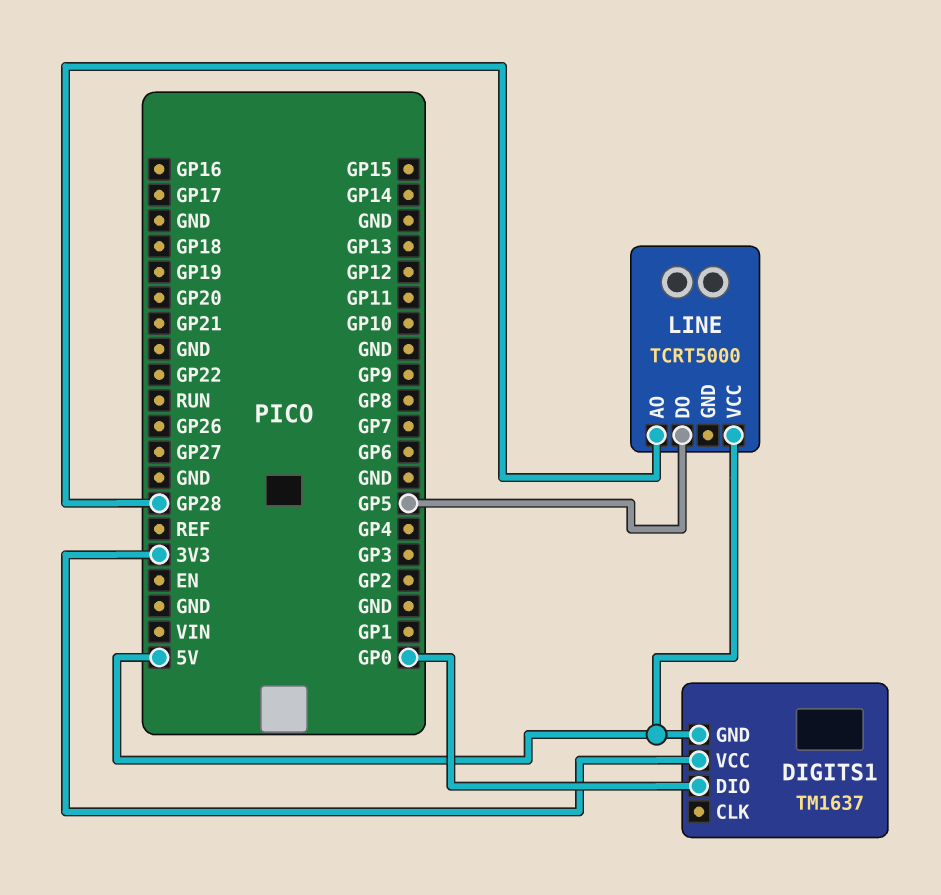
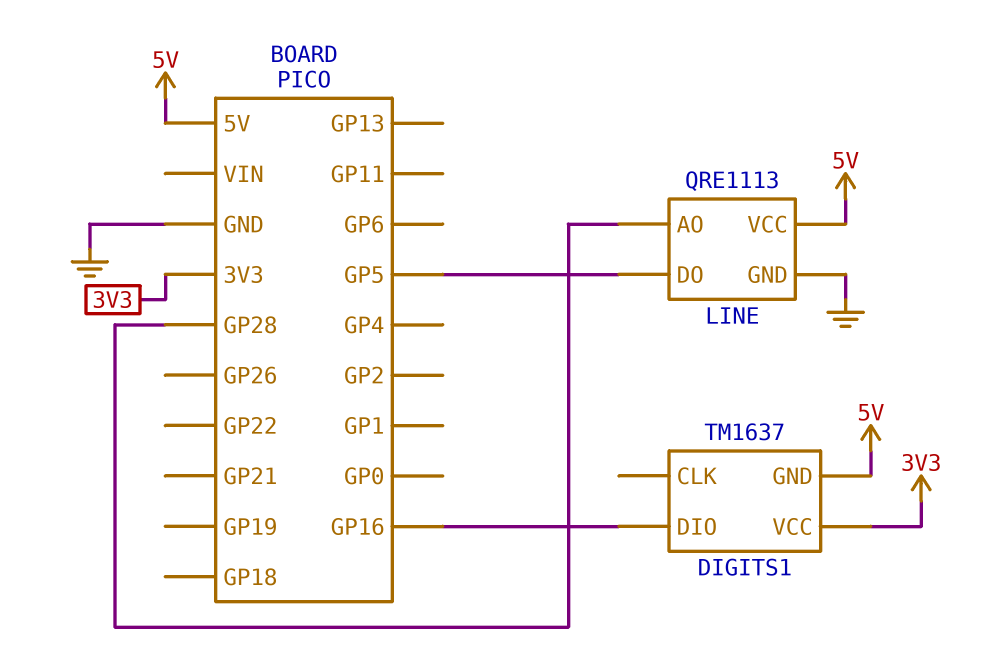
DIGITS1 pin DIO: GP0 -> GP16
LINE: TCRT5000 -> QRE1113
LINE pin GND: none -> GND

